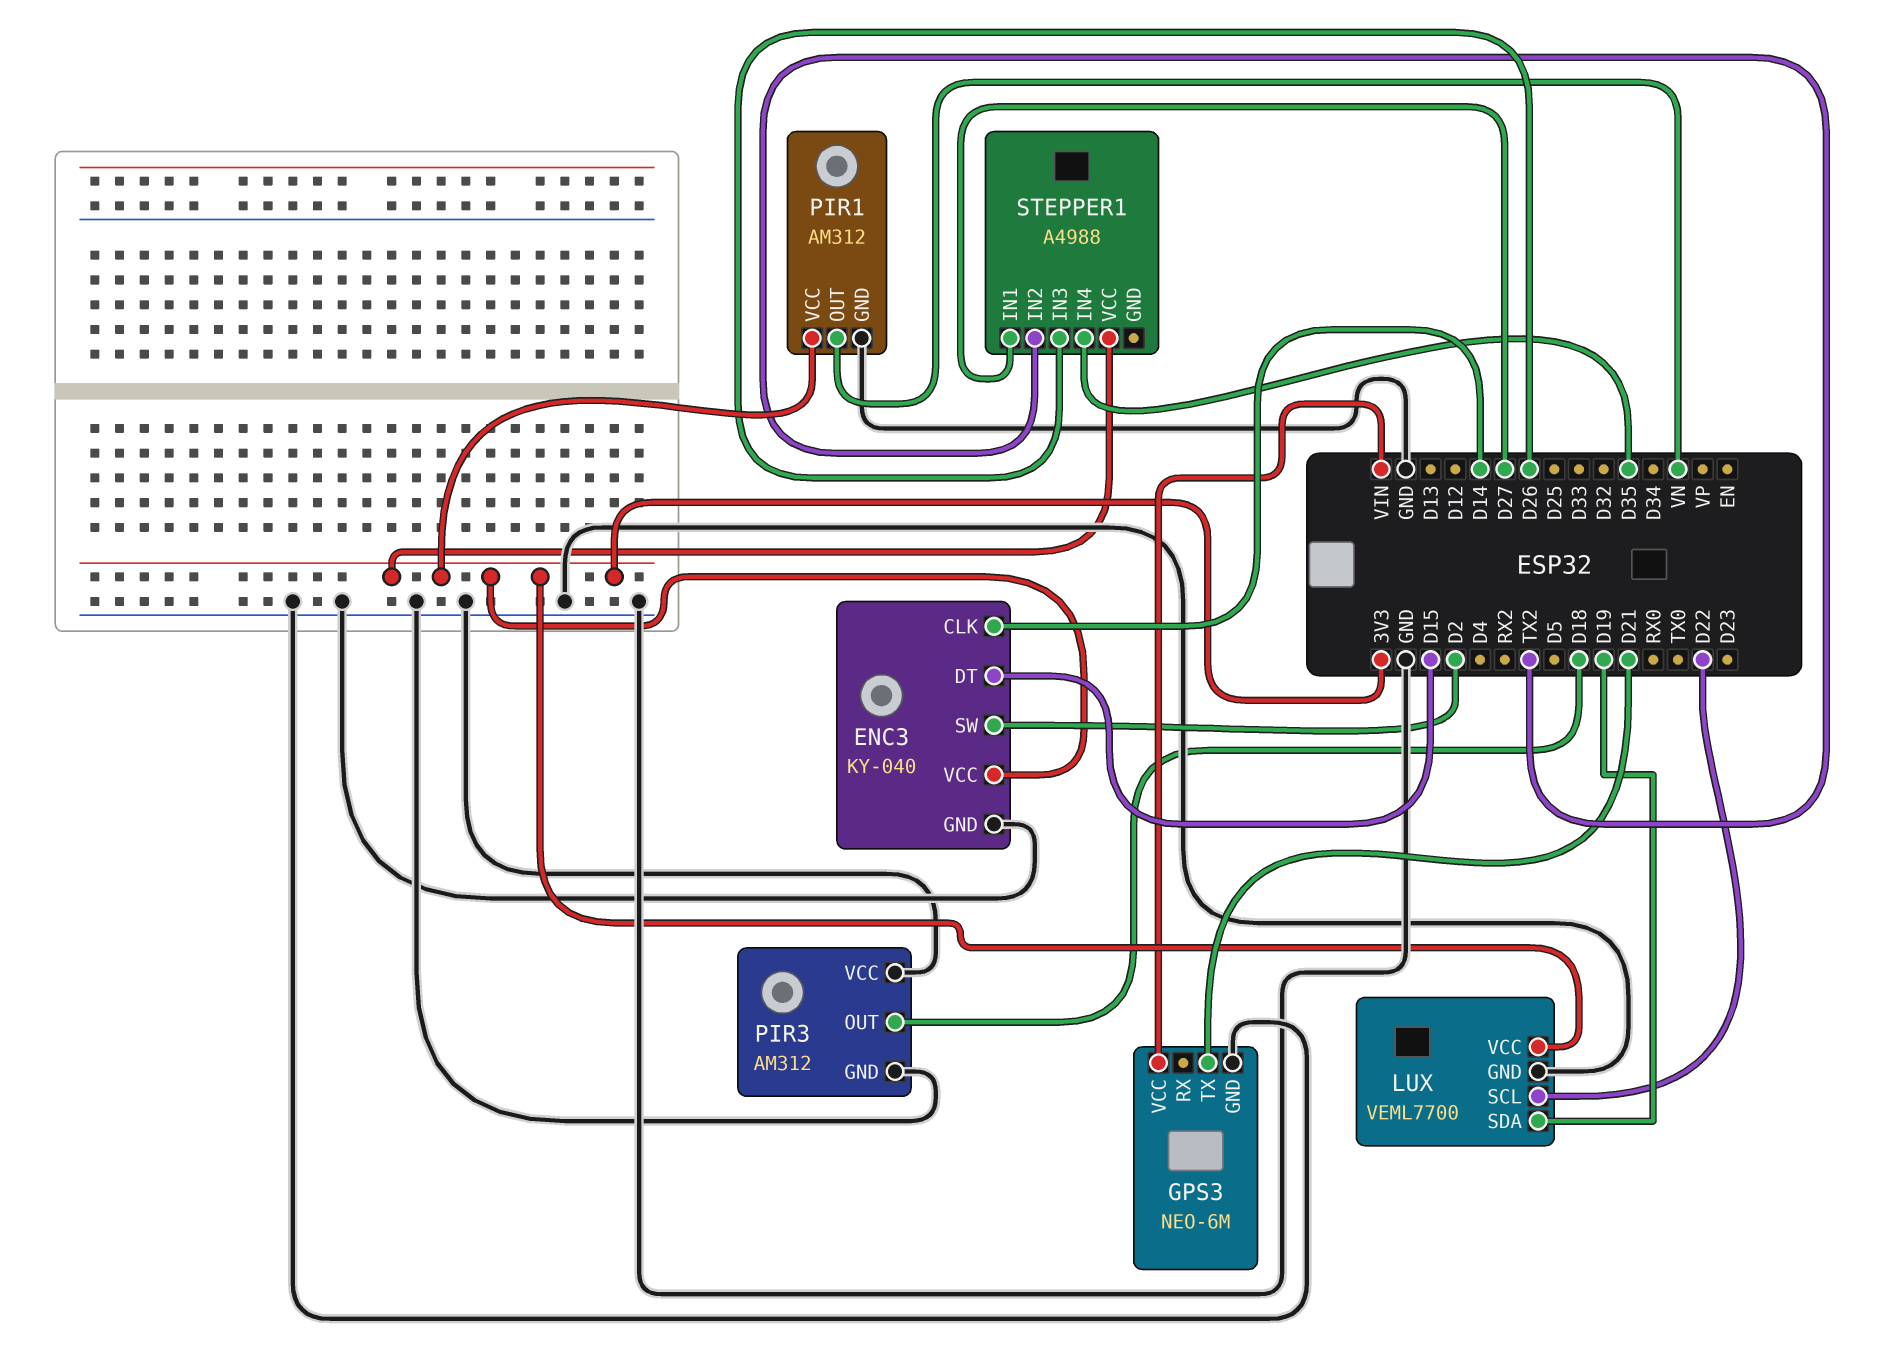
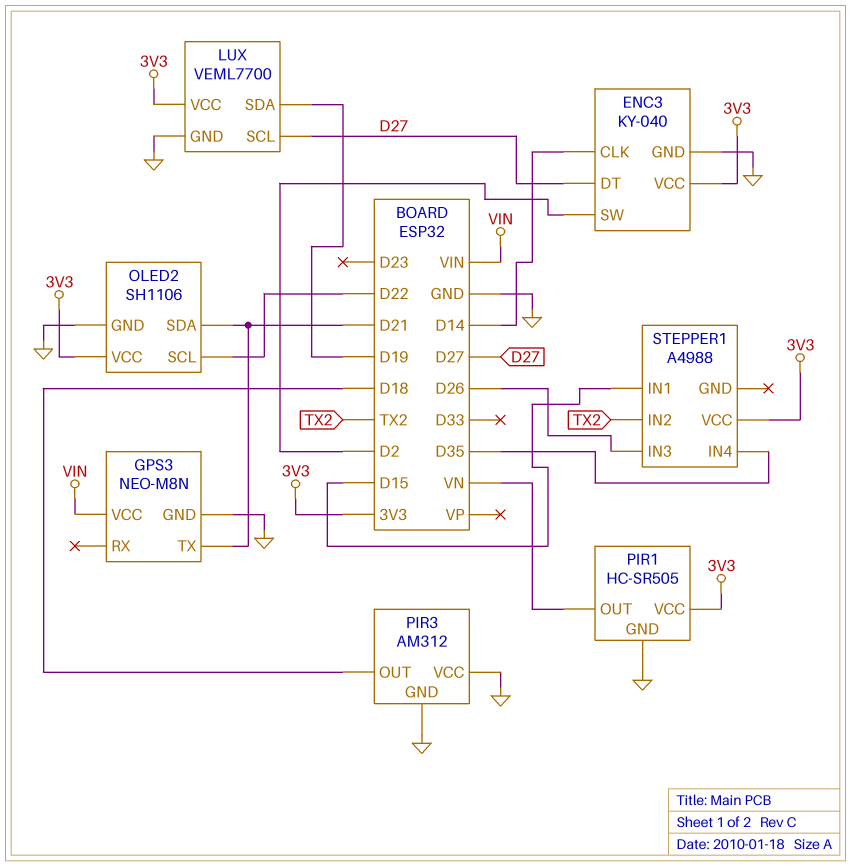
ENC3 pin DT: D15 -> D27
GPS3: NEO-6M -> NEO-M8N
LUX pin SCL: D22 -> D27
OLED2: none -> SH1106
OLED2 pin GND: none -> GND
OLED2 pin SCL: none -> D22
OLED2 pin SDA: none -> D21
OLED2 pin VCC: none -> 3V3
PIR1: AM312 -> HC-SR505
STEPPER1 pin IN1: D27 -> D15

